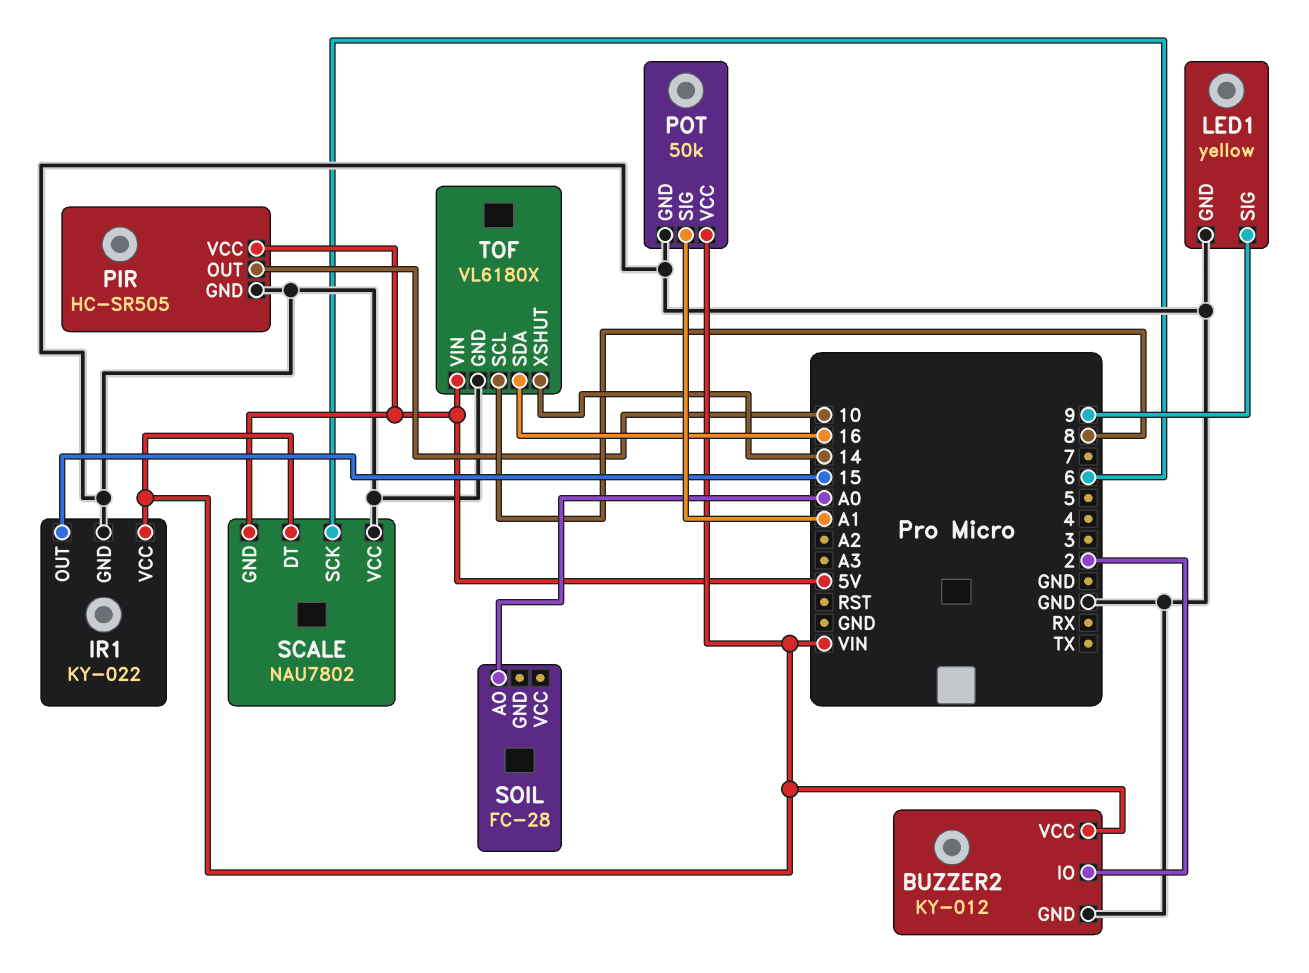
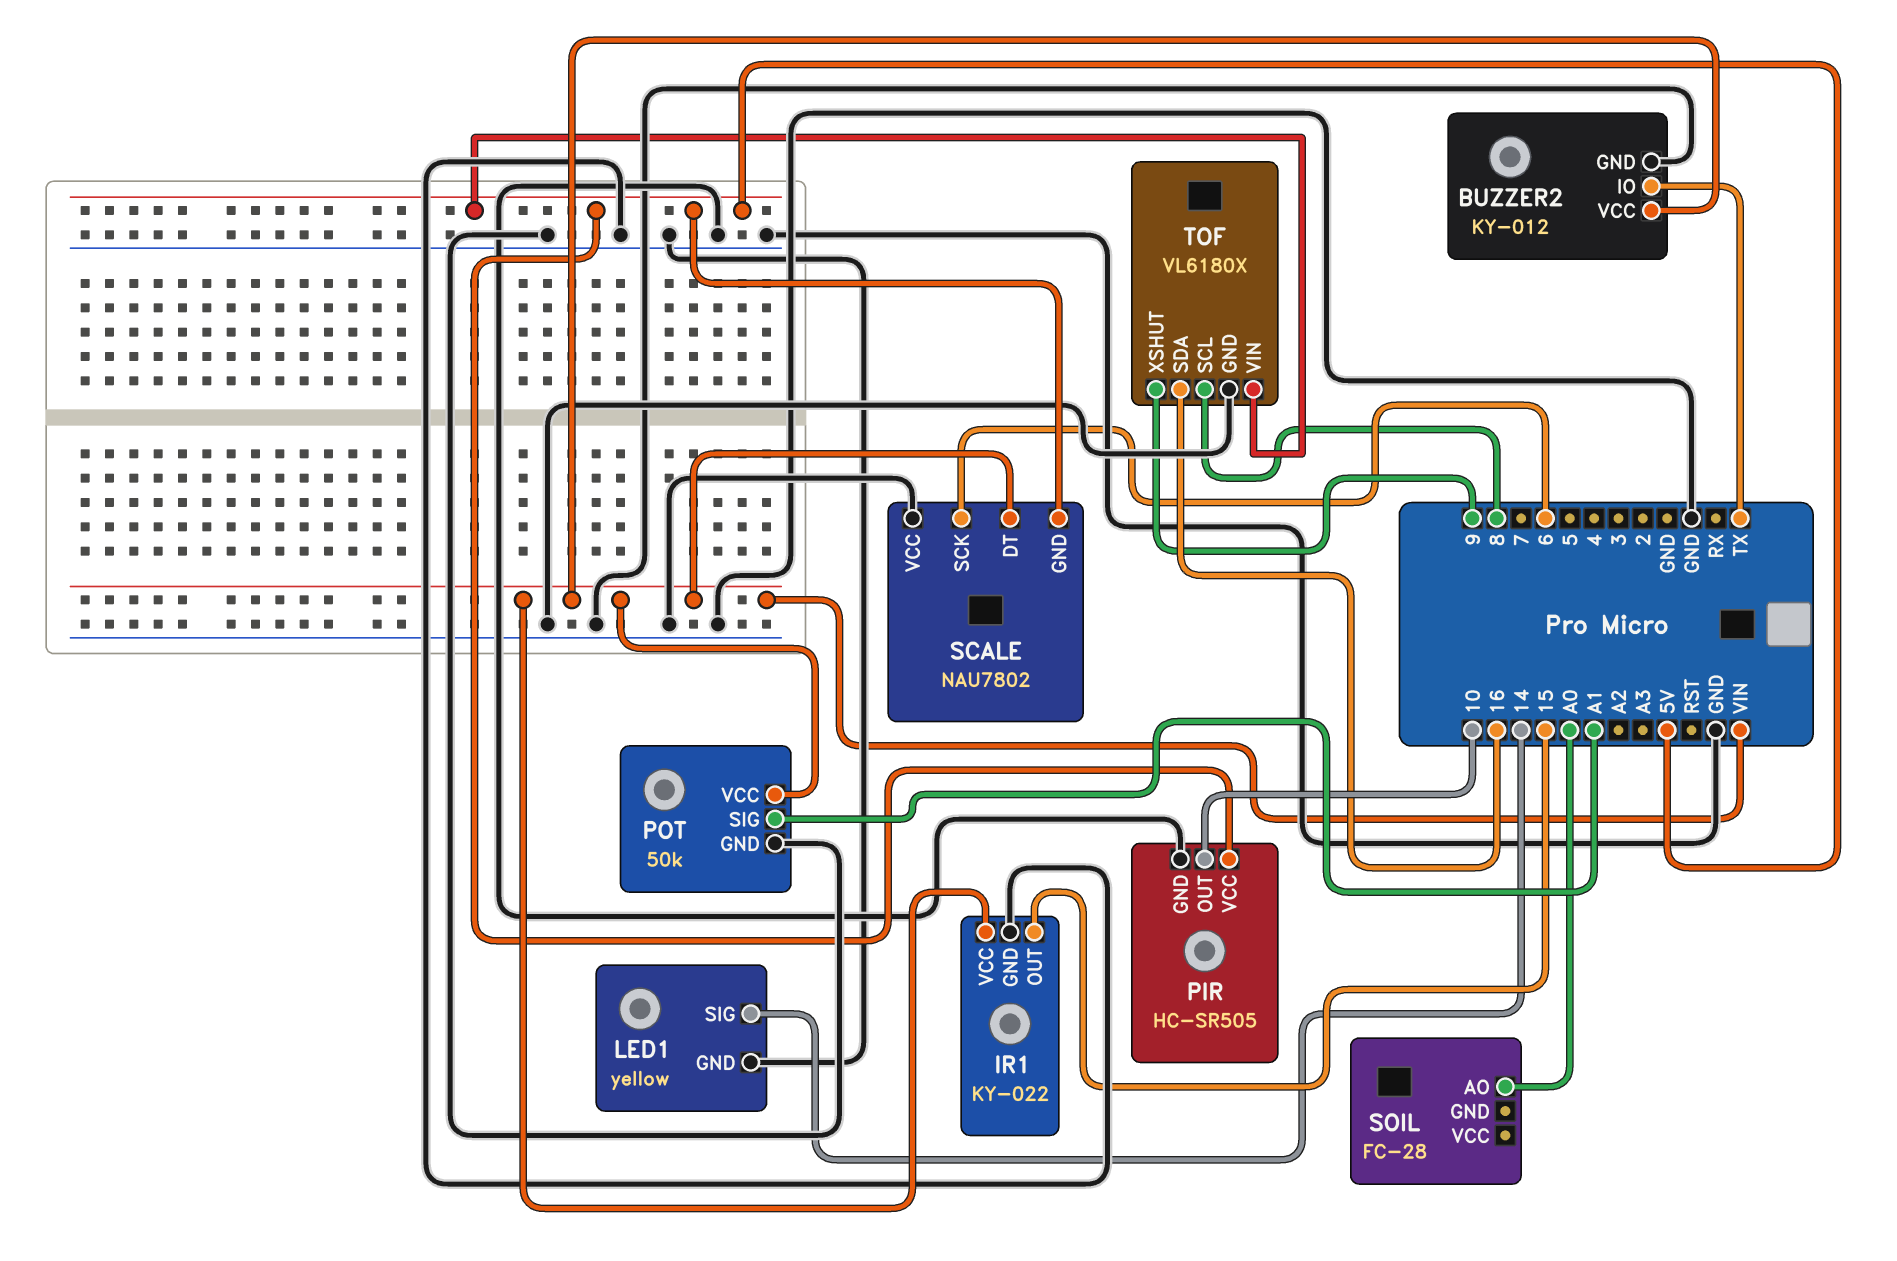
BUZZER2 pin IO: 2 -> TX
LED1 pin SIG: 9 -> 14
TOF pin XSHUT: 14 -> 9

